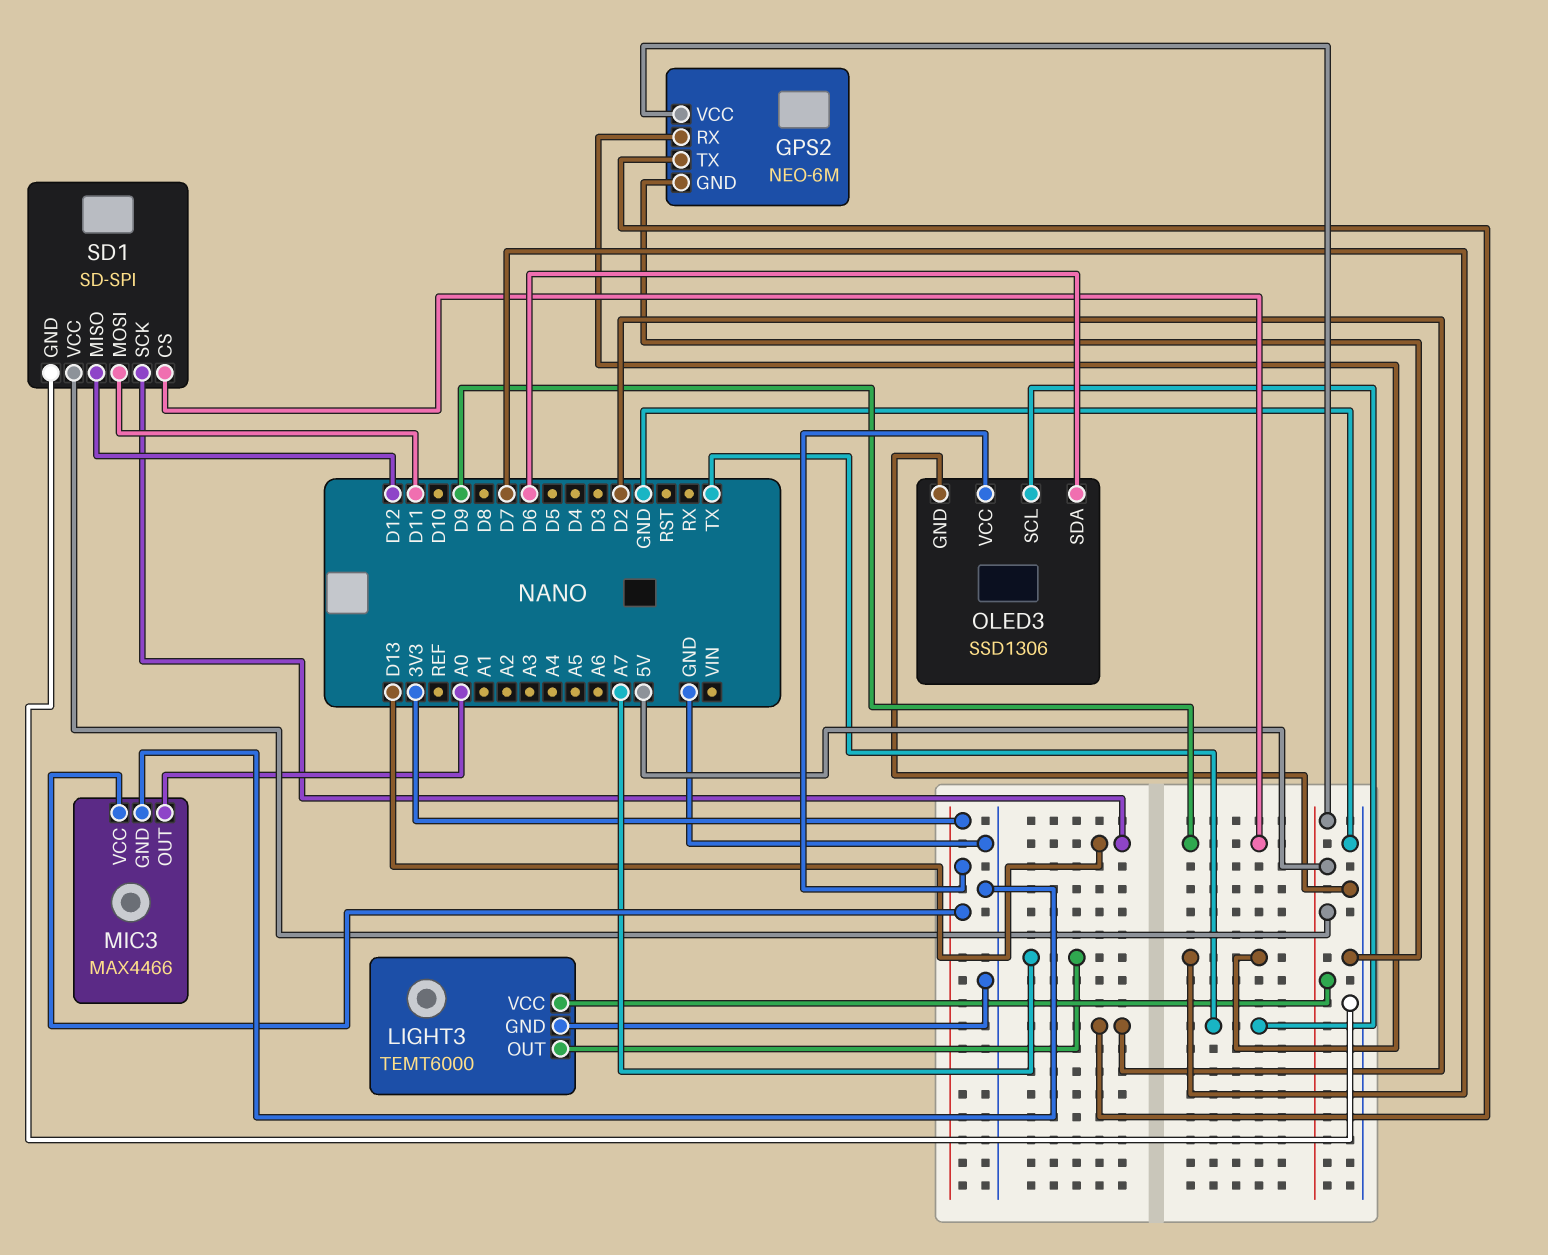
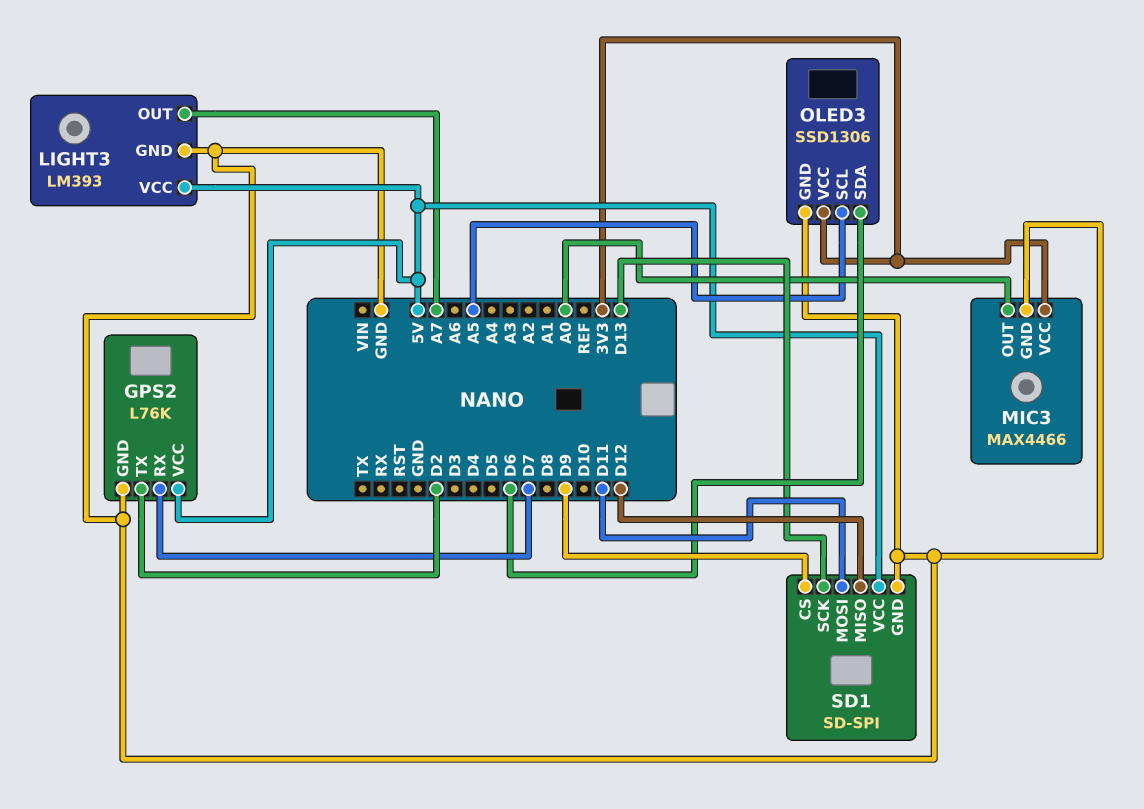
GPS2: NEO-6M -> L76K
LIGHT3: TEMT6000 -> LM393
OLED3 pin SCL: TX -> A5

